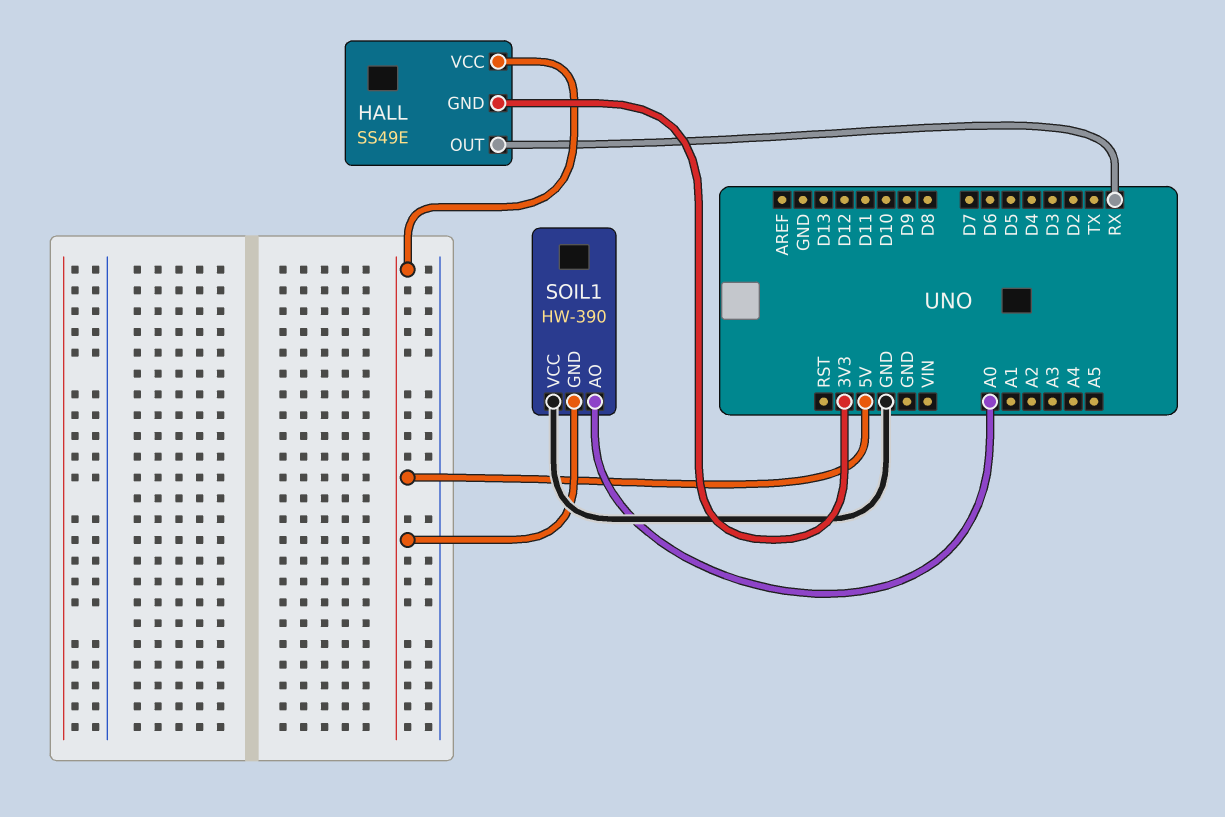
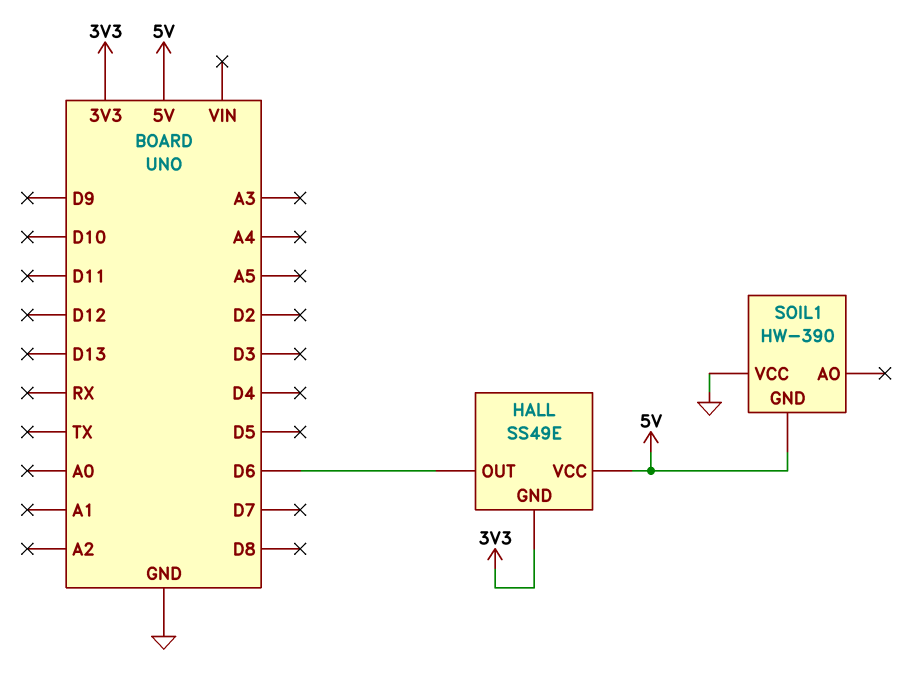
HALL pin OUT: RX -> D6
SOIL1 pin AO: A0 -> none

